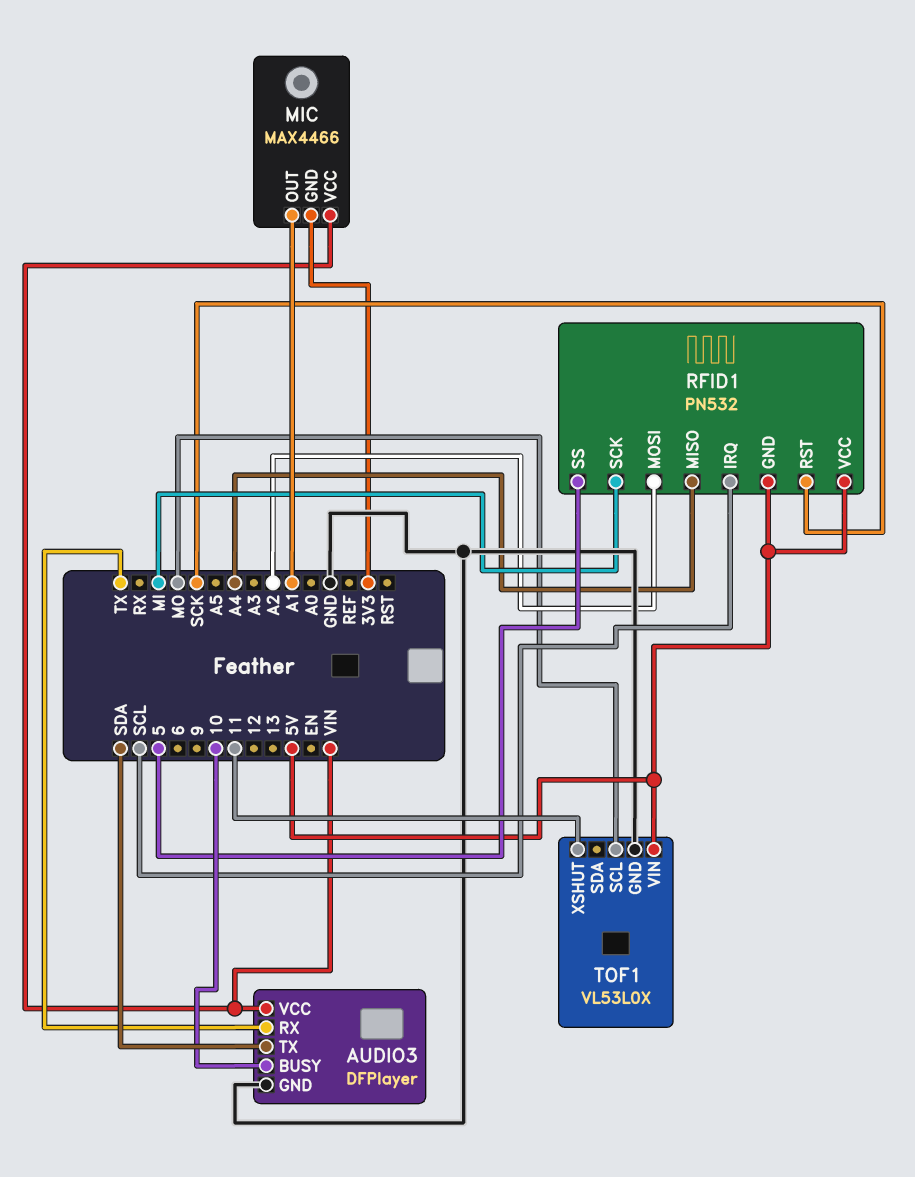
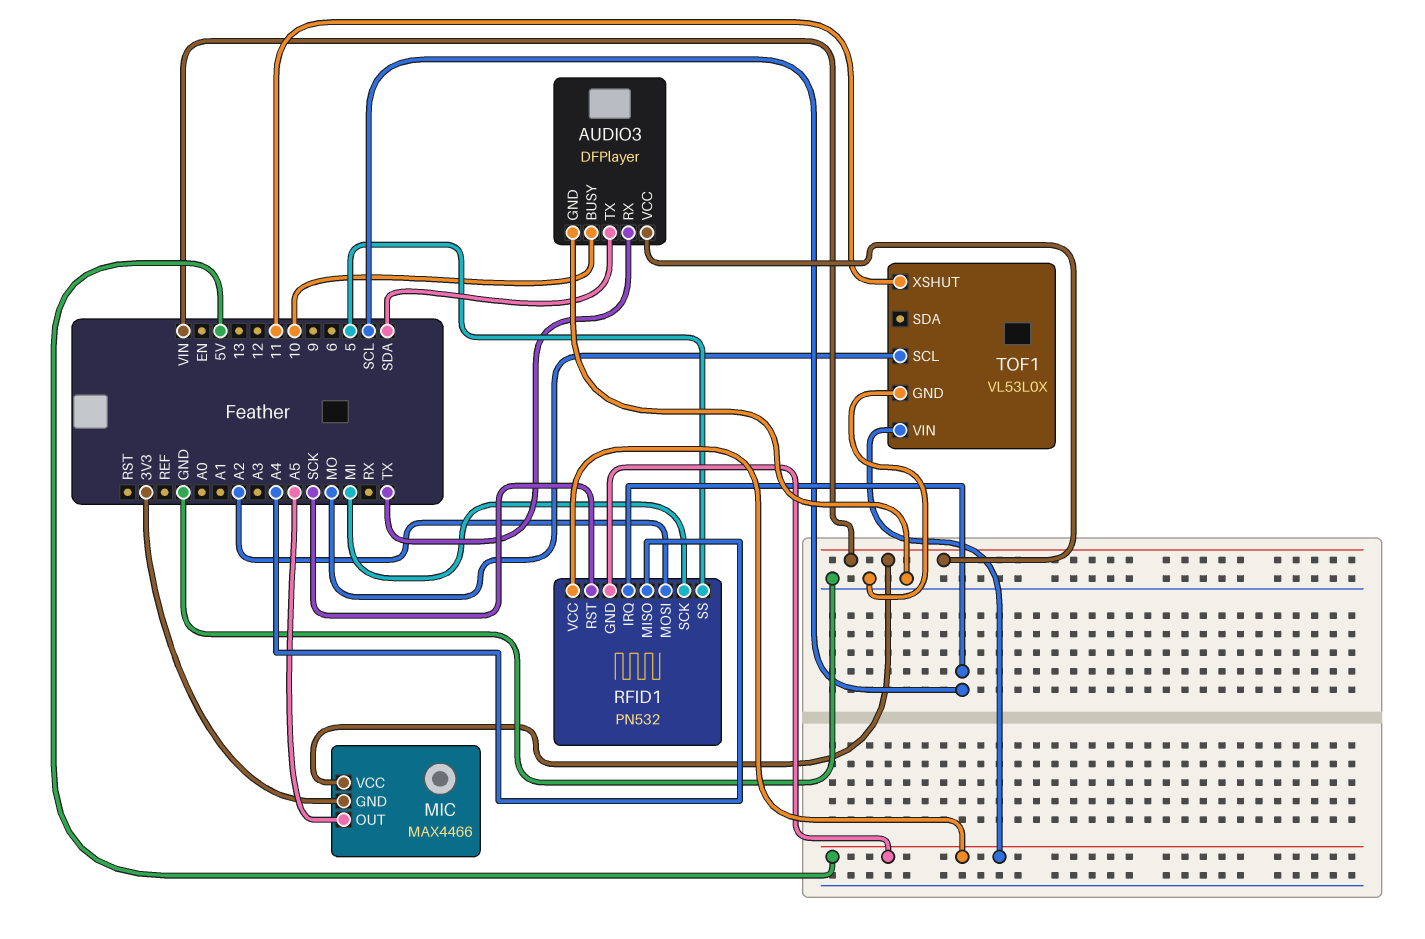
MIC pin OUT: A1 -> A5

